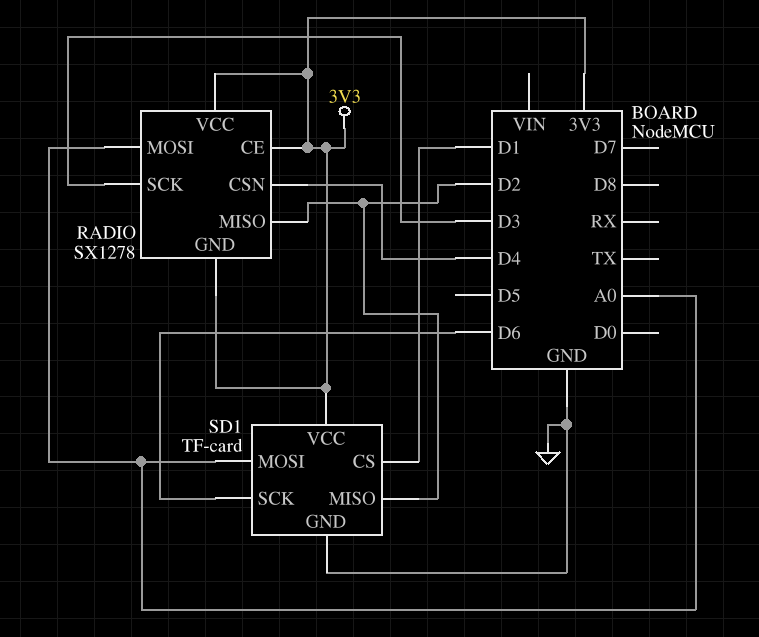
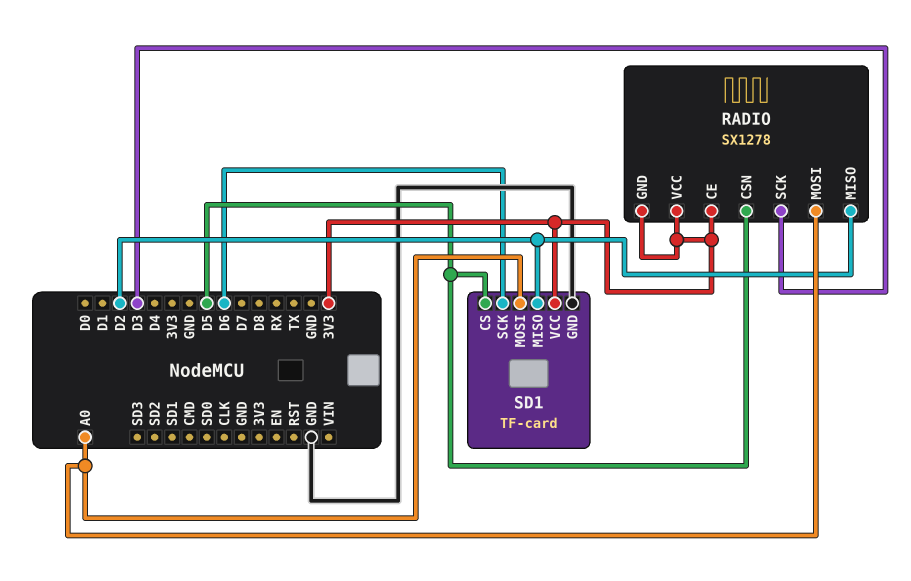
RADIO pin CSN: D4 -> D5
SD1 pin CS: D1 -> D5

